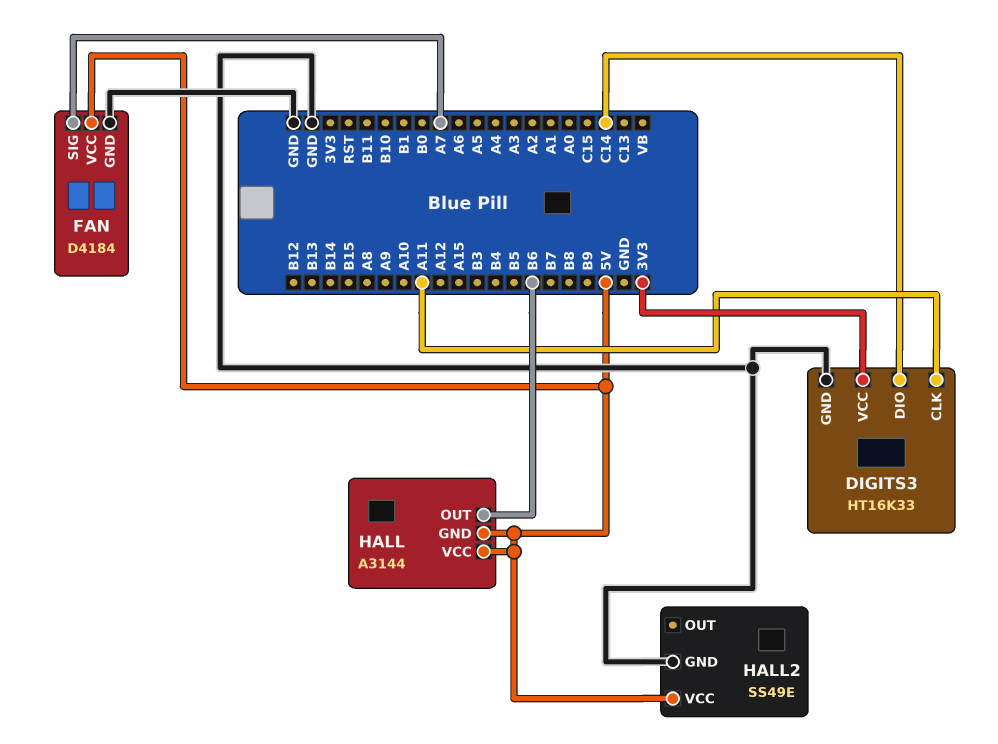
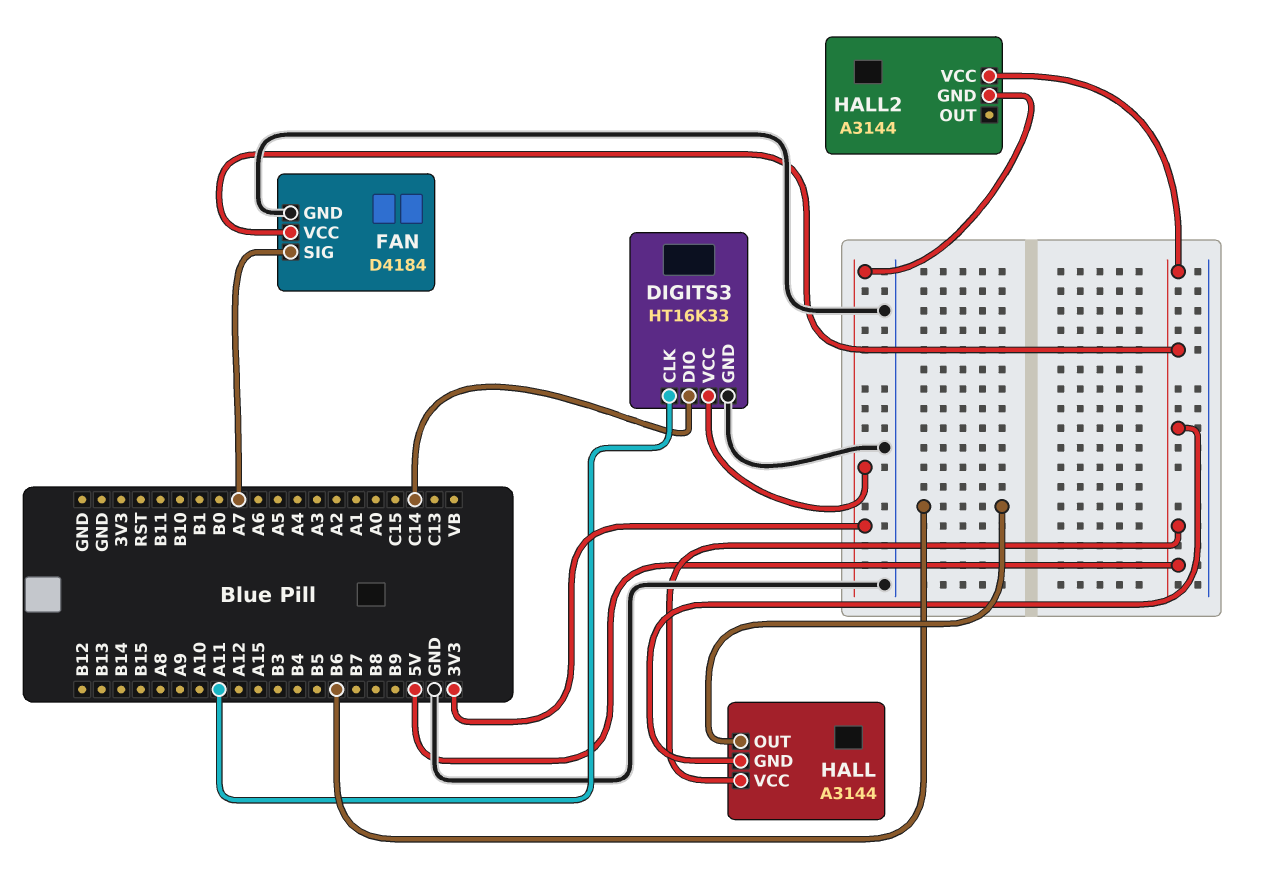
HALL2: SS49E -> A3144
HALL2 pin GND: GND -> 3V3

